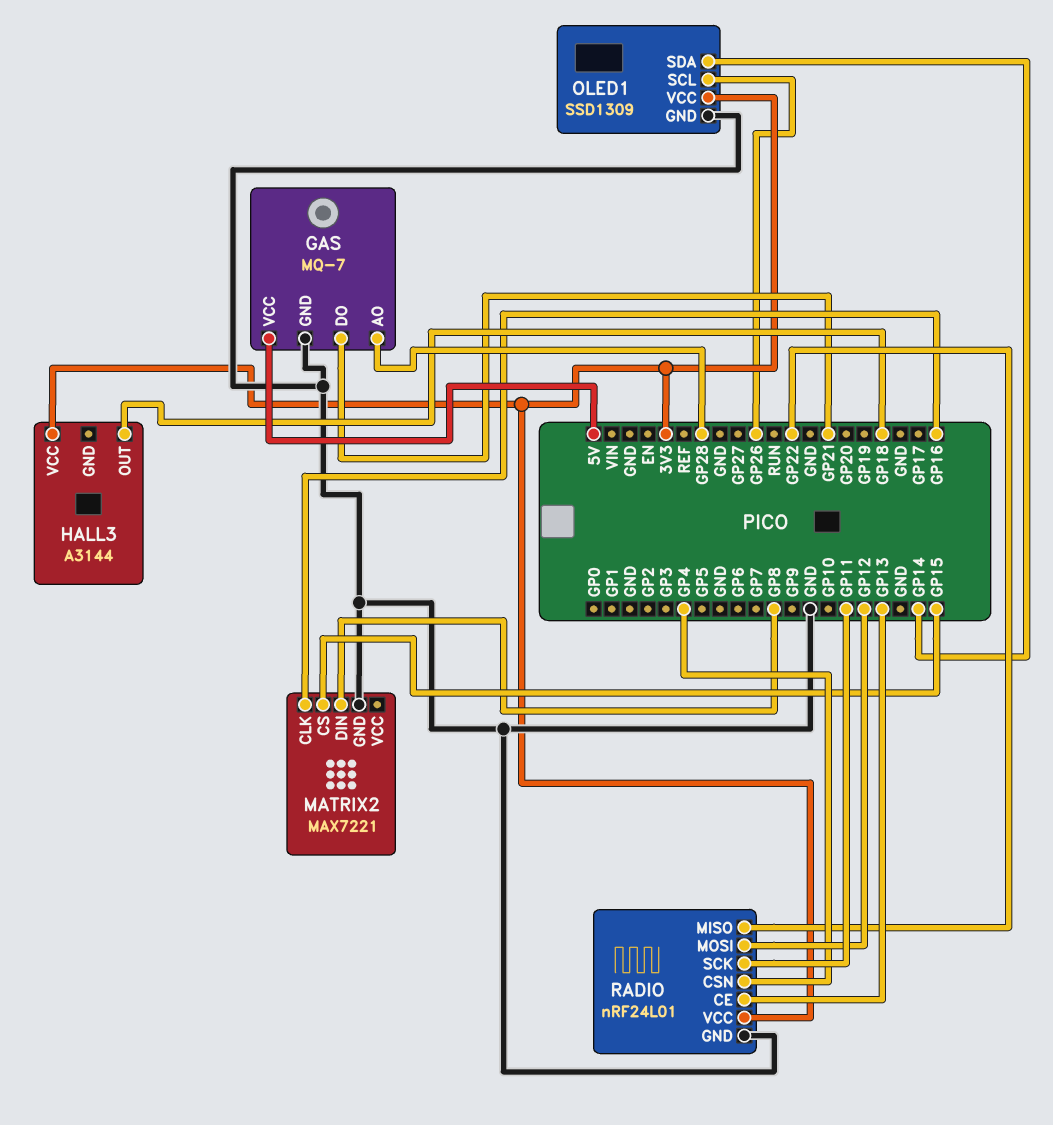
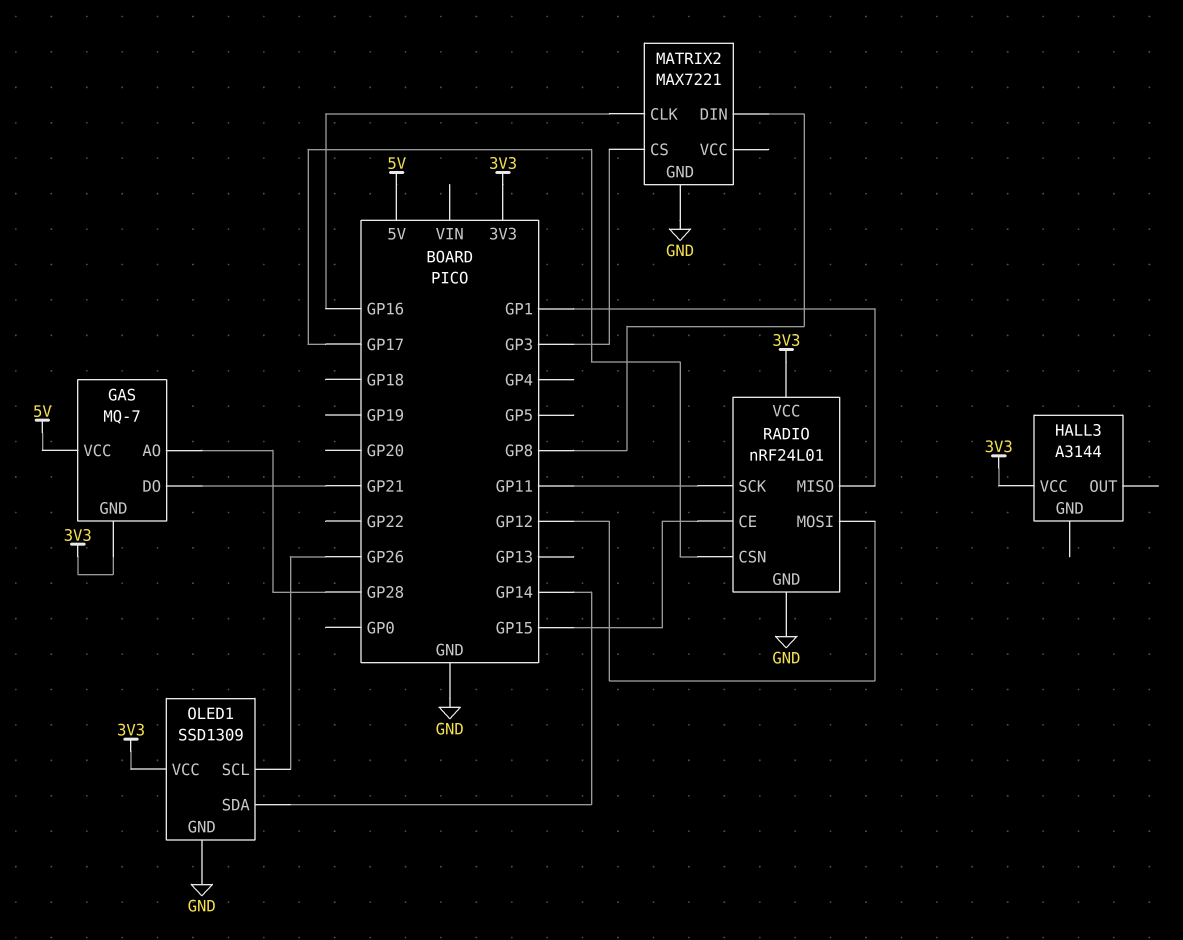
GAS pin GND: GND -> 3V3
HALL3 pin OUT: GP18 -> none
MATRIX2 pin CS: GP15 -> GP3
RADIO pin CE: GP13 -> GP15
RADIO pin CSN: GP4 -> GP17
RADIO pin MISO: GP22 -> GP1

